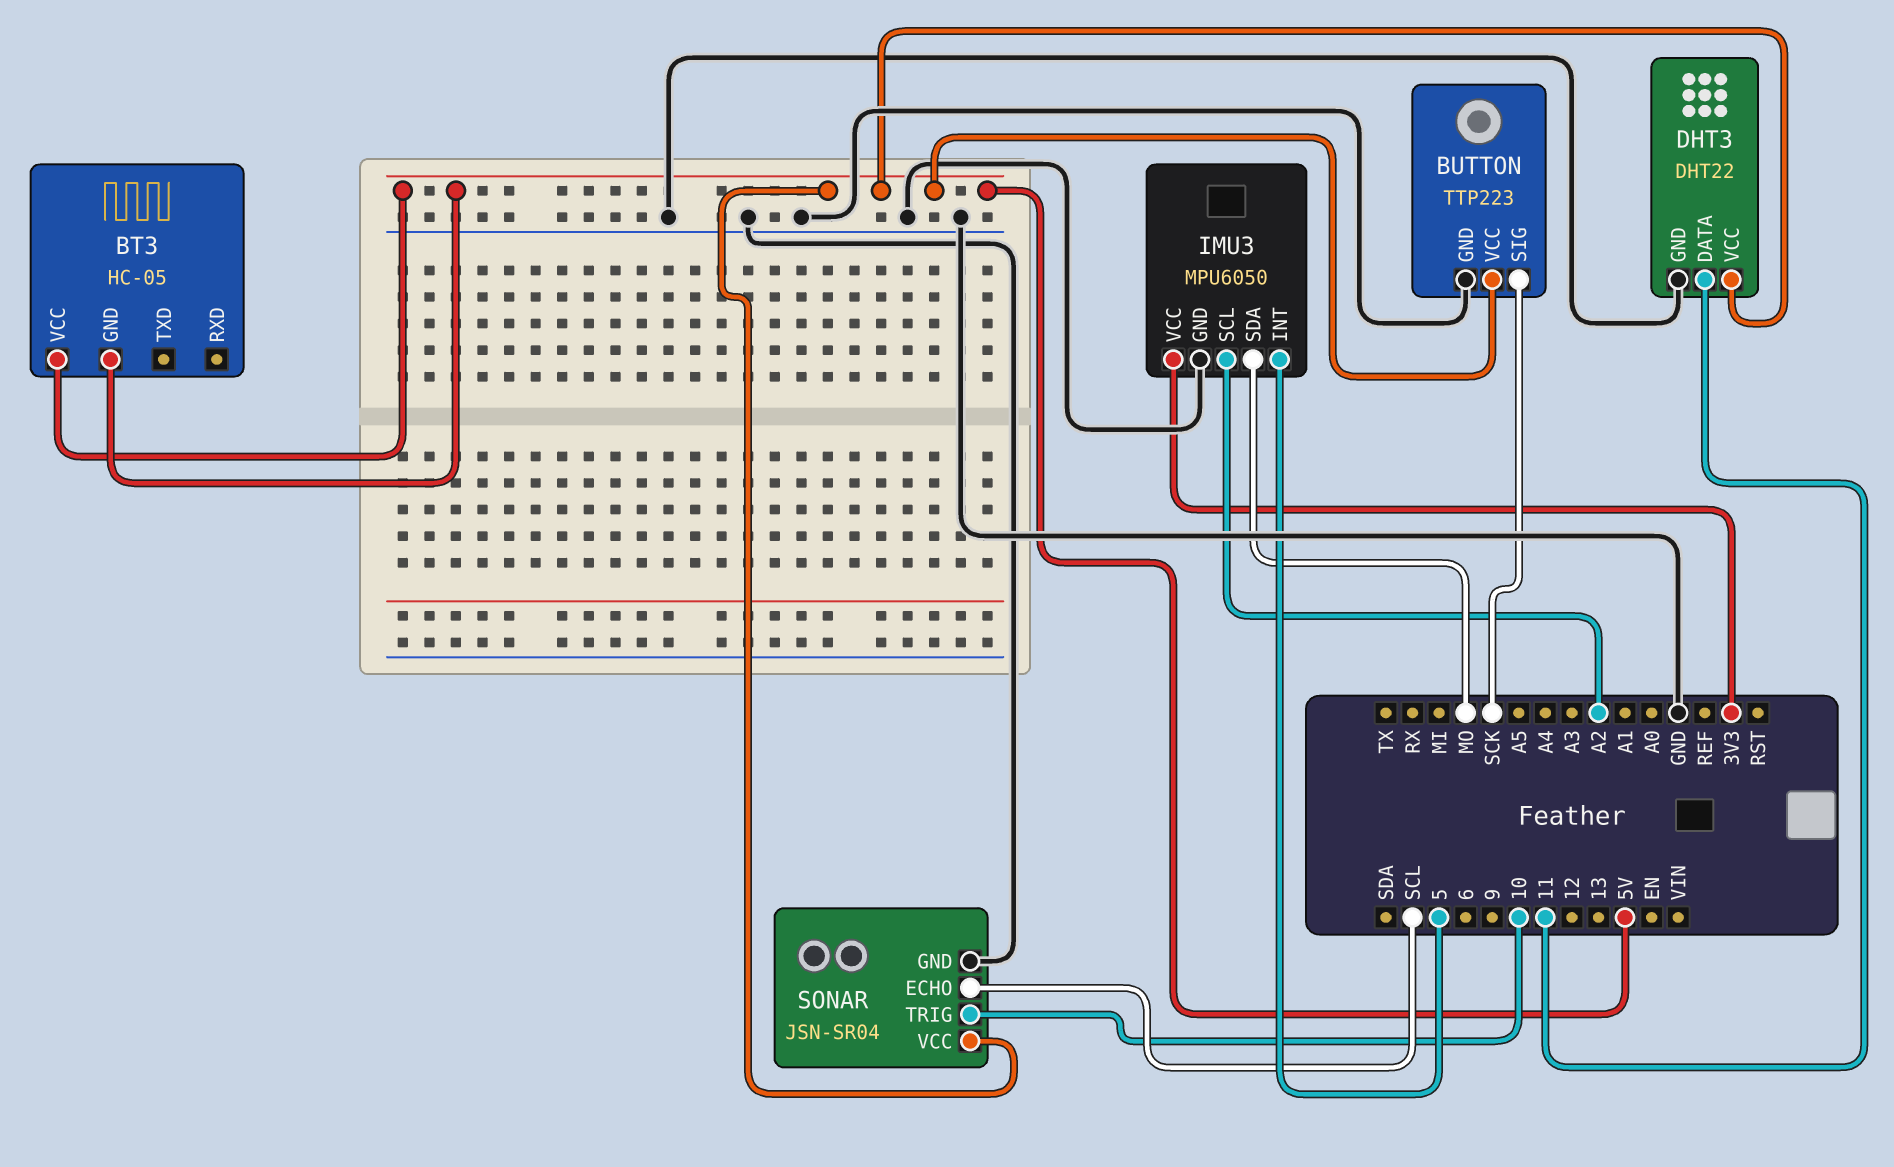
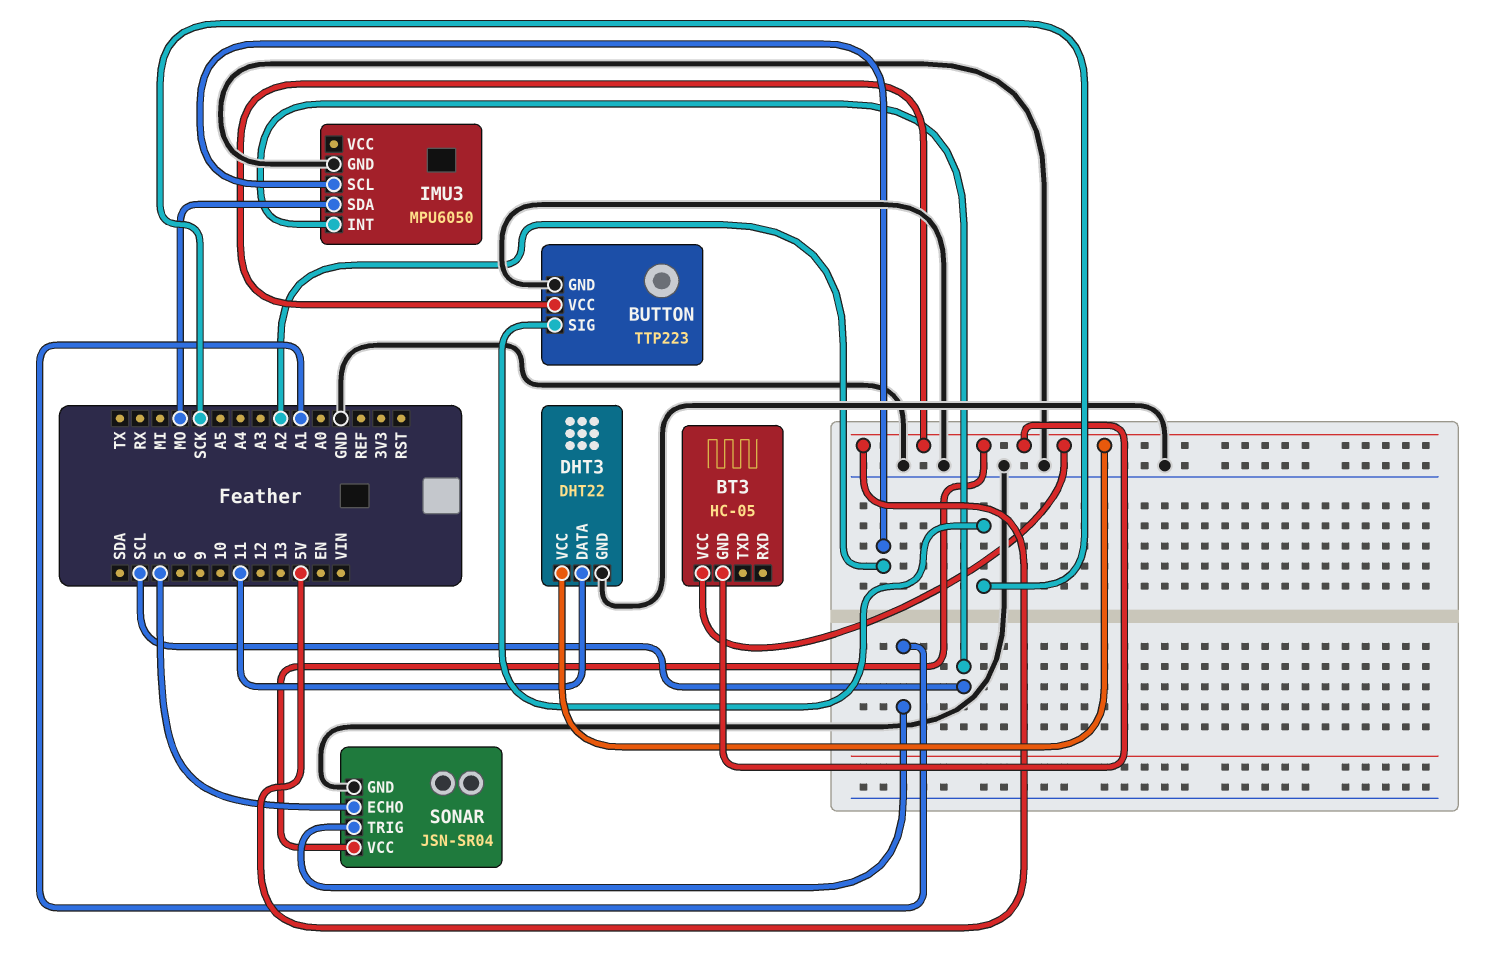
IMU3 pin INT: 5 -> SCL
IMU3 pin VCC: 3V3 -> none
SONAR pin ECHO: SCL -> 5
SONAR pin TRIG: 10 -> A1

